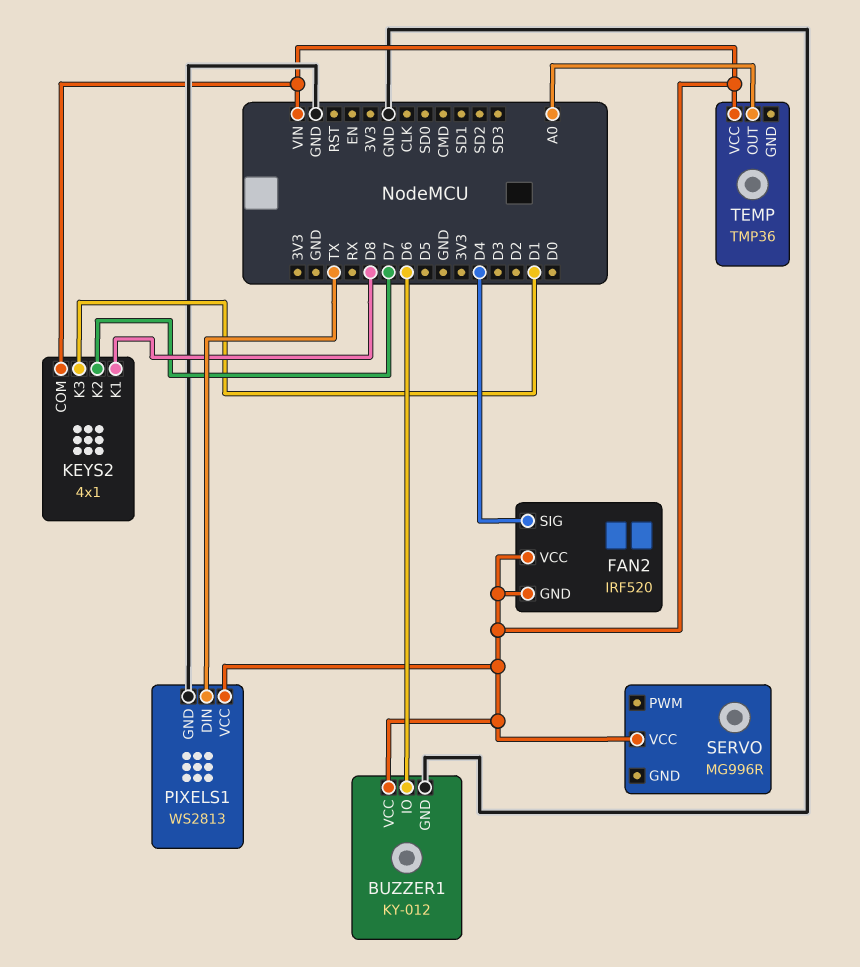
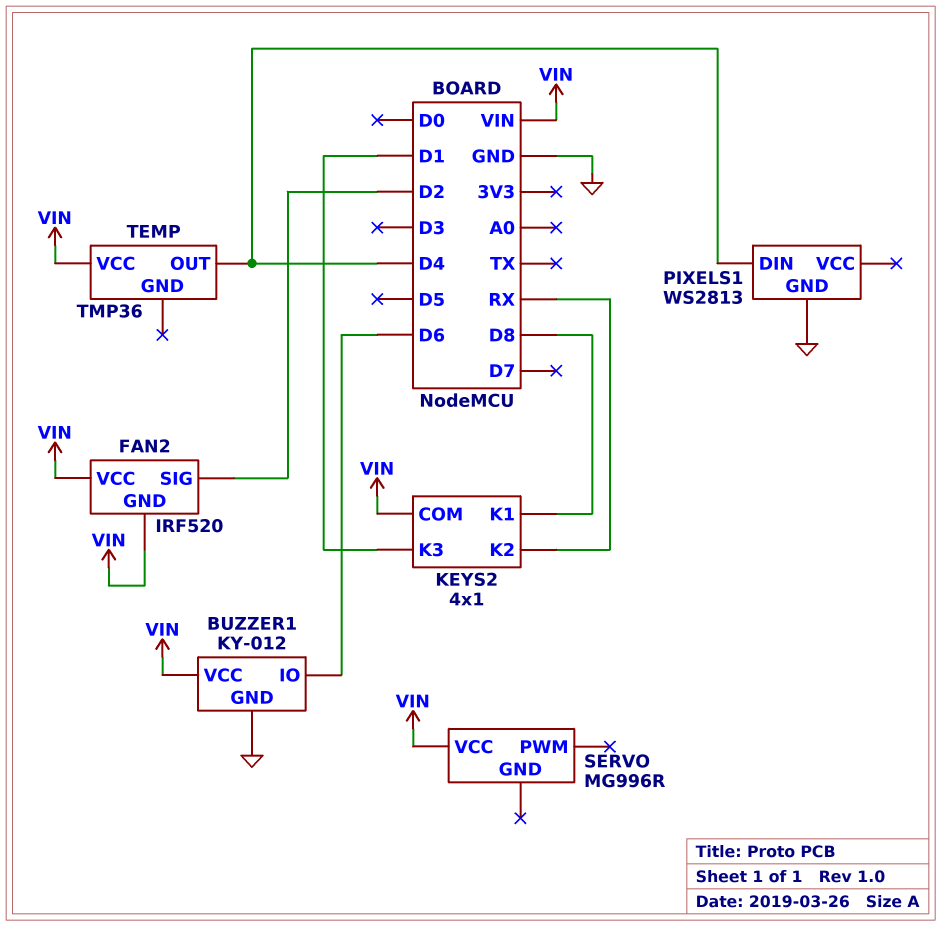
FAN2 pin SIG: D4 -> D2
KEYS2 pin K2: D7 -> RX
PIXELS1 pin DIN: TX -> D4
PIXELS1 pin VCC: VIN -> none
TEMP pin OUT: A0 -> D4

